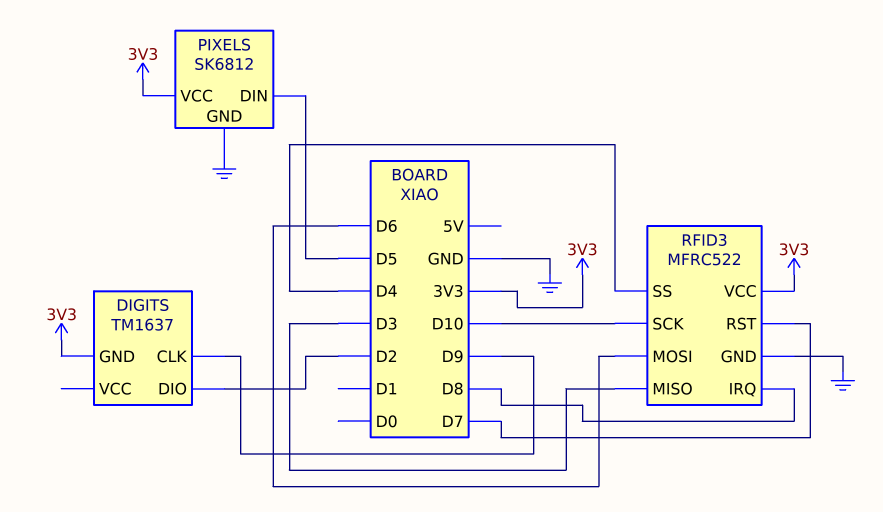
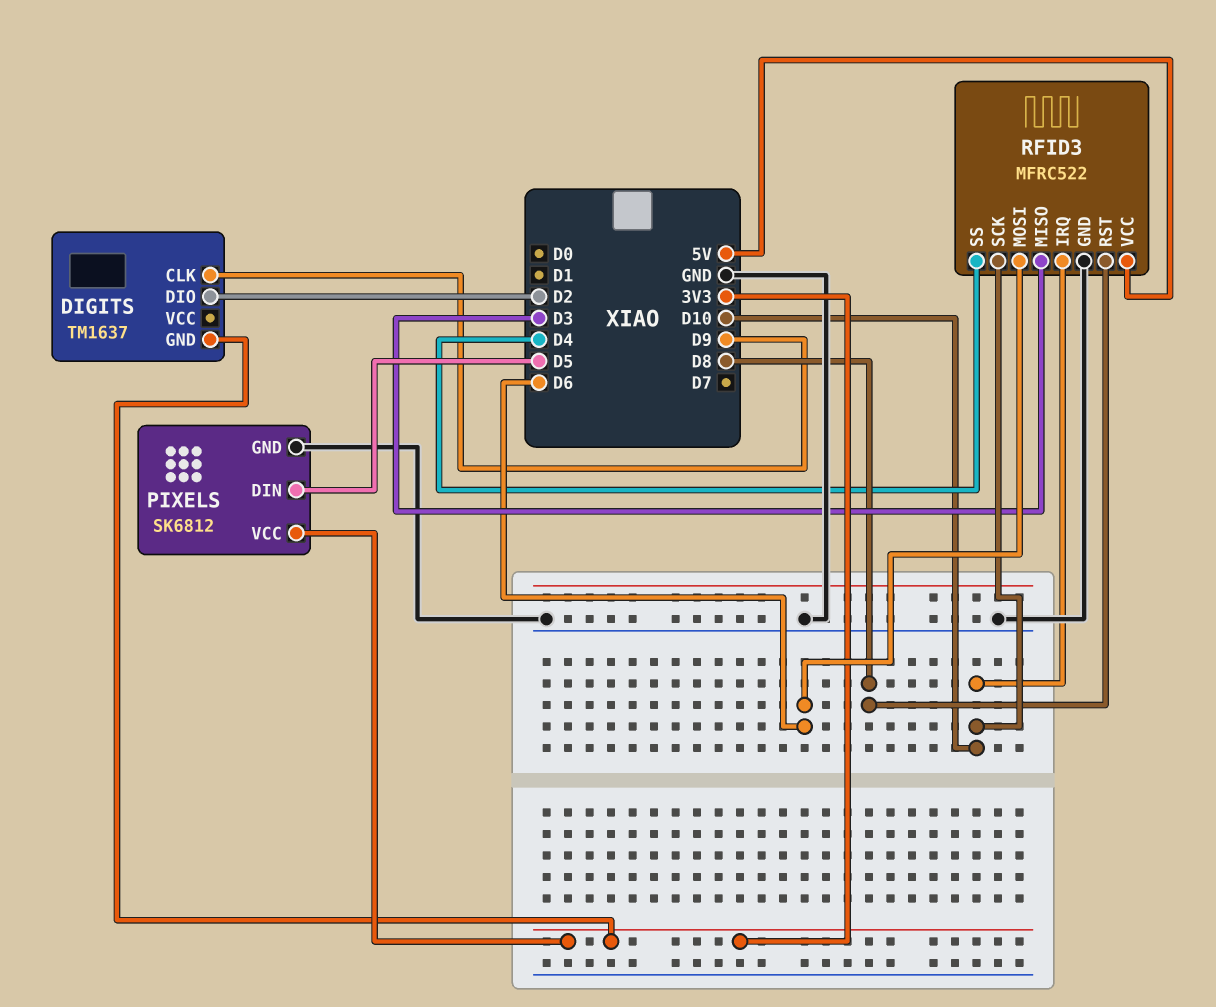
RFID3 pin IRQ: D8 -> D10
RFID3 pin RST: D7 -> D8
RFID3 pin VCC: 3V3 -> 5V

